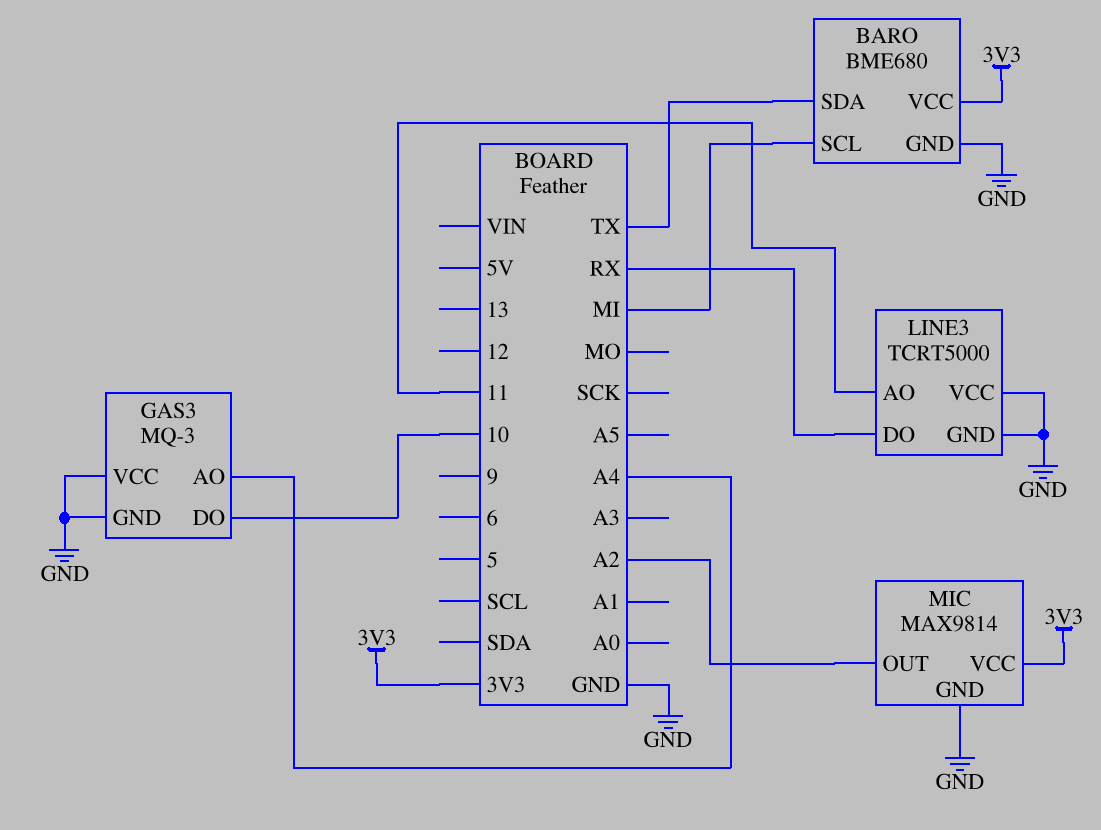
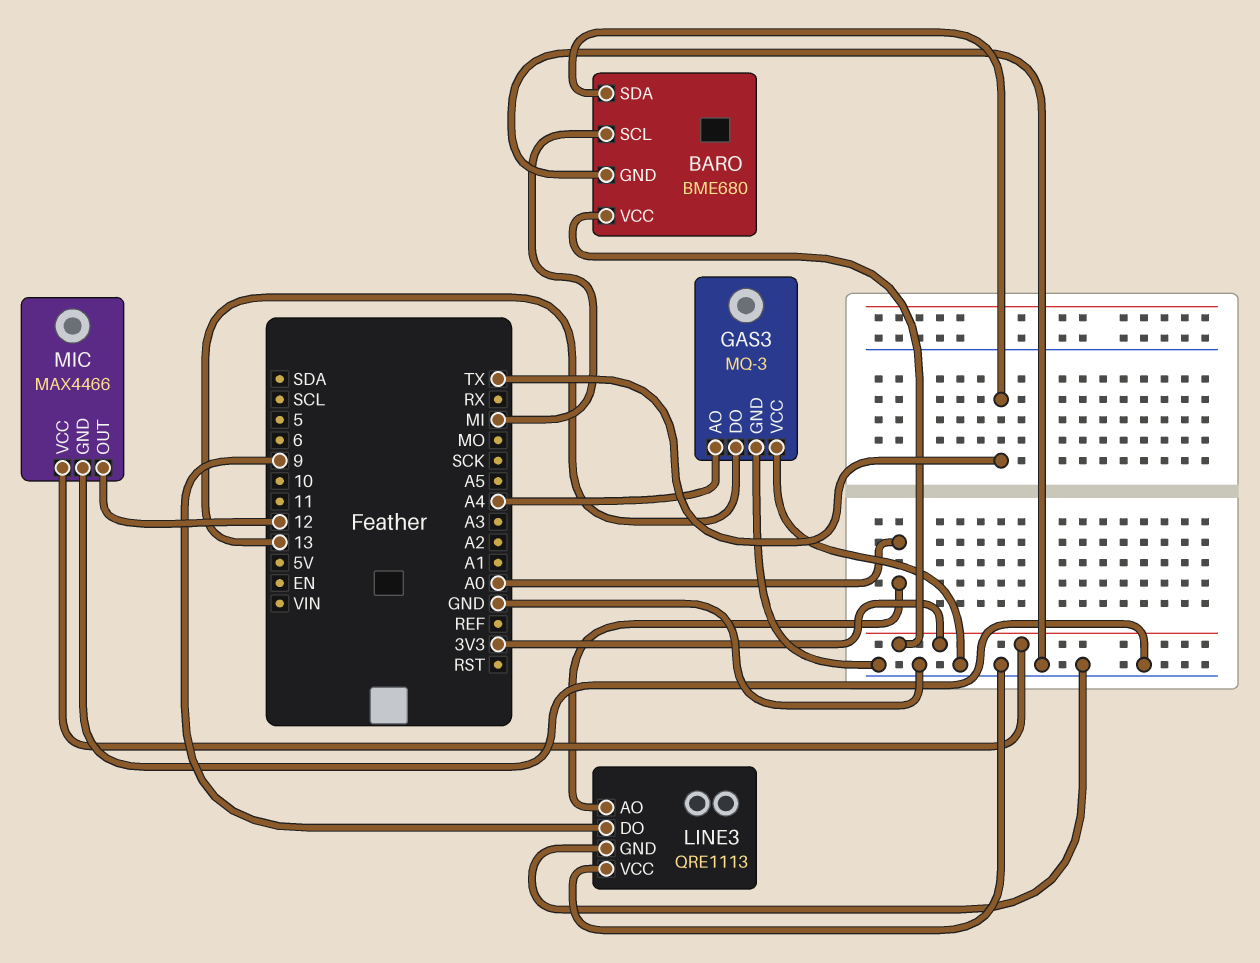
GAS3 pin DO: 10 -> 13
LINE3: TCRT5000 -> QRE1113
LINE3 pin AO: 11 -> A0
LINE3 pin DO: RX -> 9
MIC: MAX9814 -> MAX4466
MIC pin OUT: A2 -> 12

